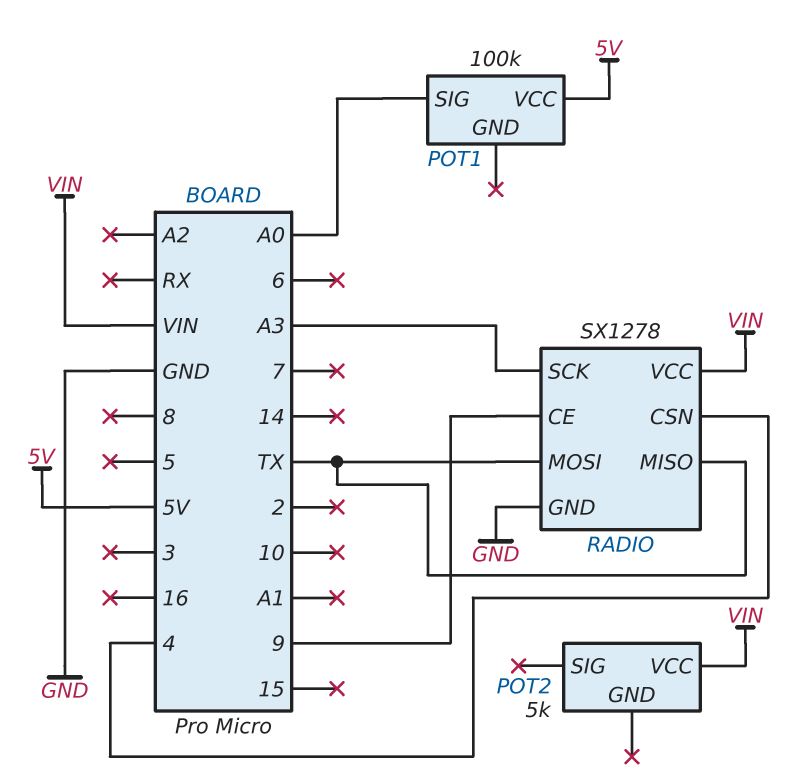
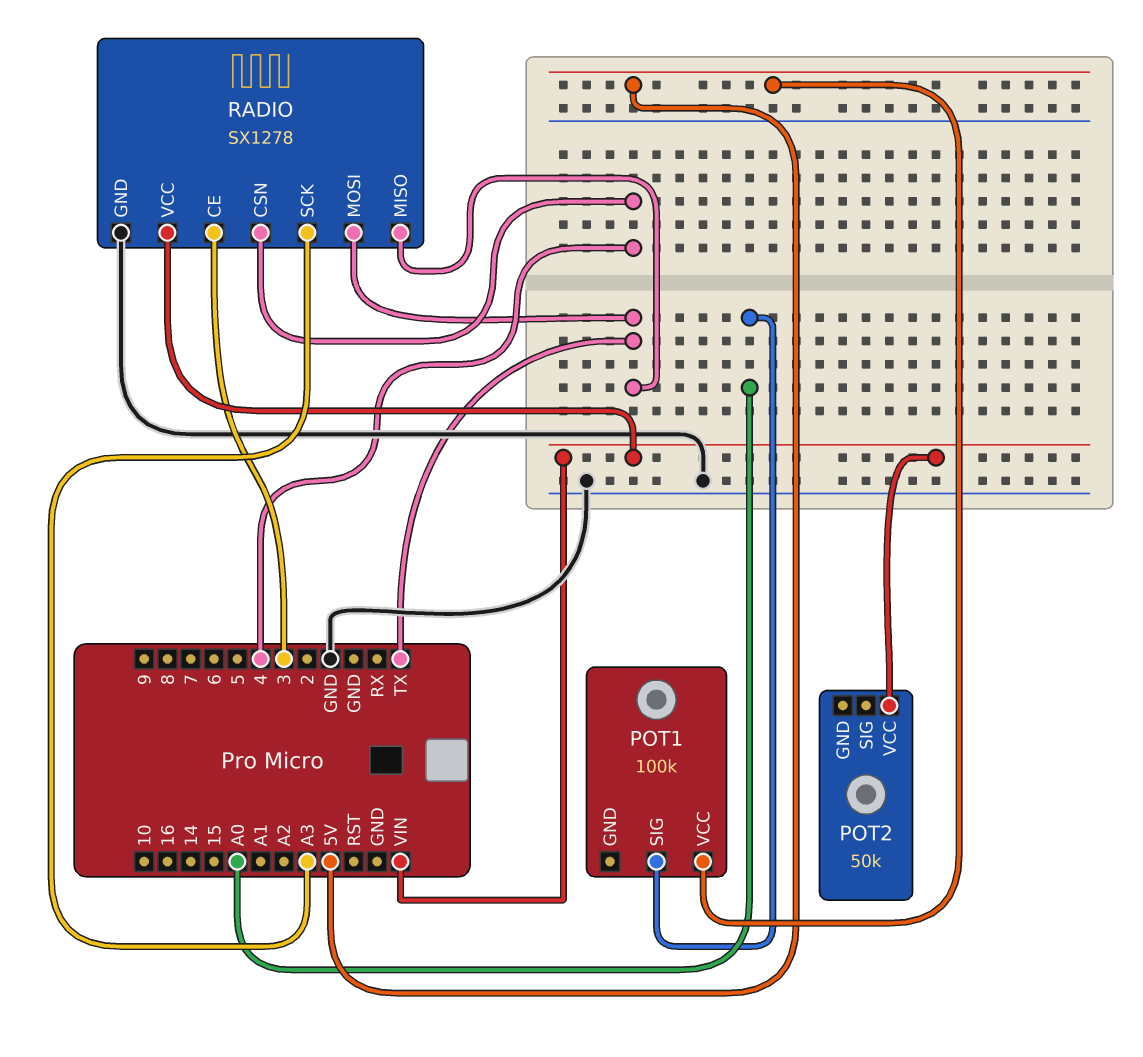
POT2: 5k -> 50k
RADIO pin CE: 9 -> 3

